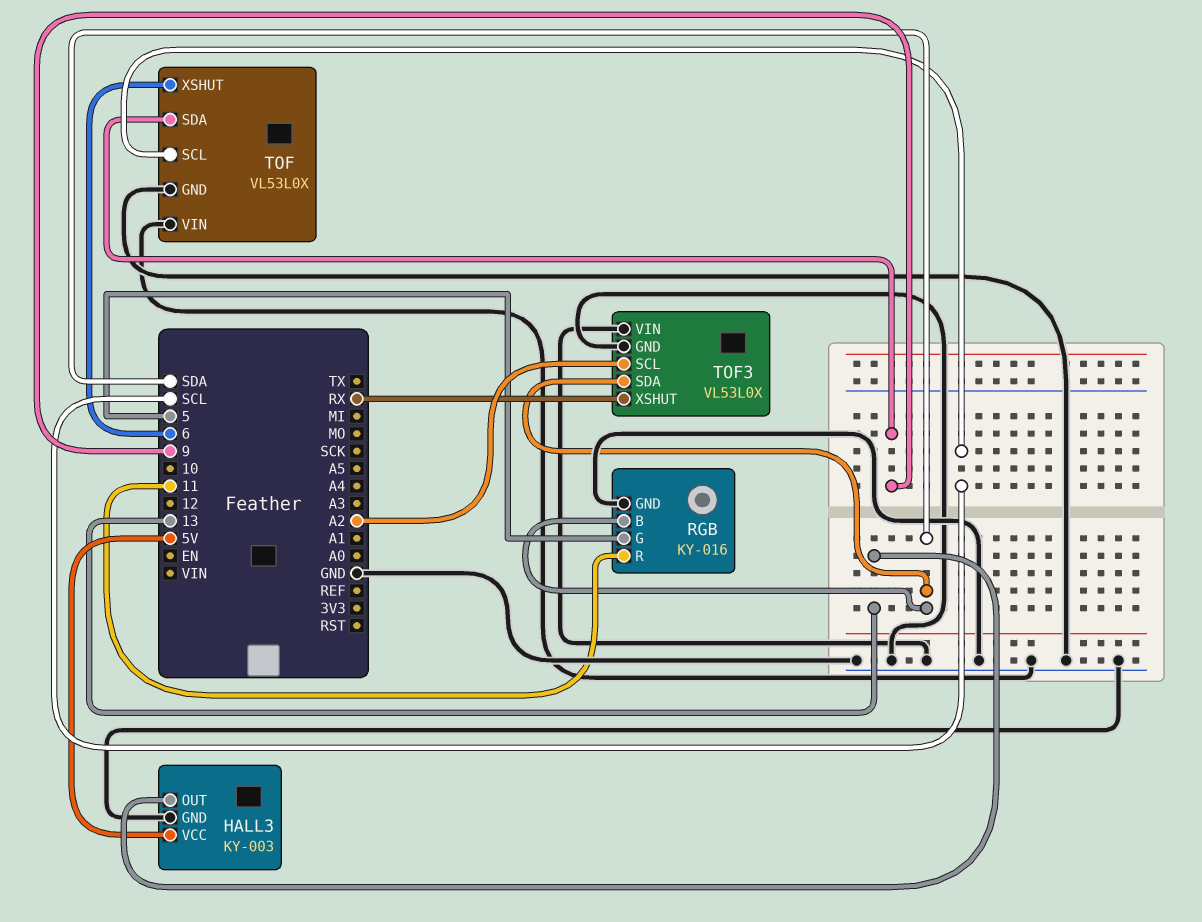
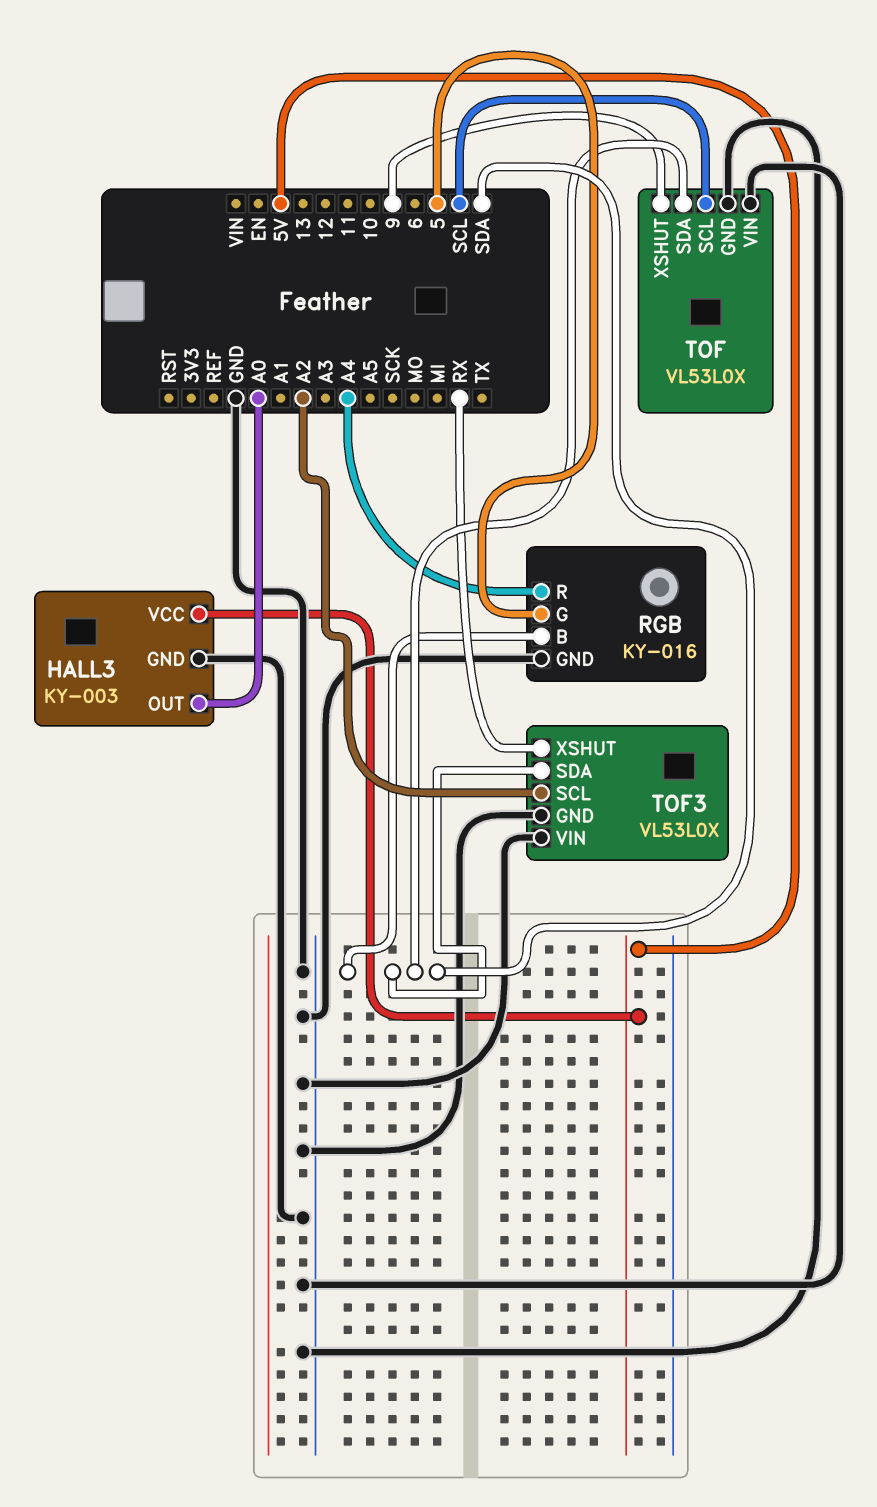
HALL3 pin OUT: 13 -> A0
RGB pin R: 11 -> A4
TOF pin SDA: 9 -> SDA
TOF pin XSHUT: 6 -> 9

